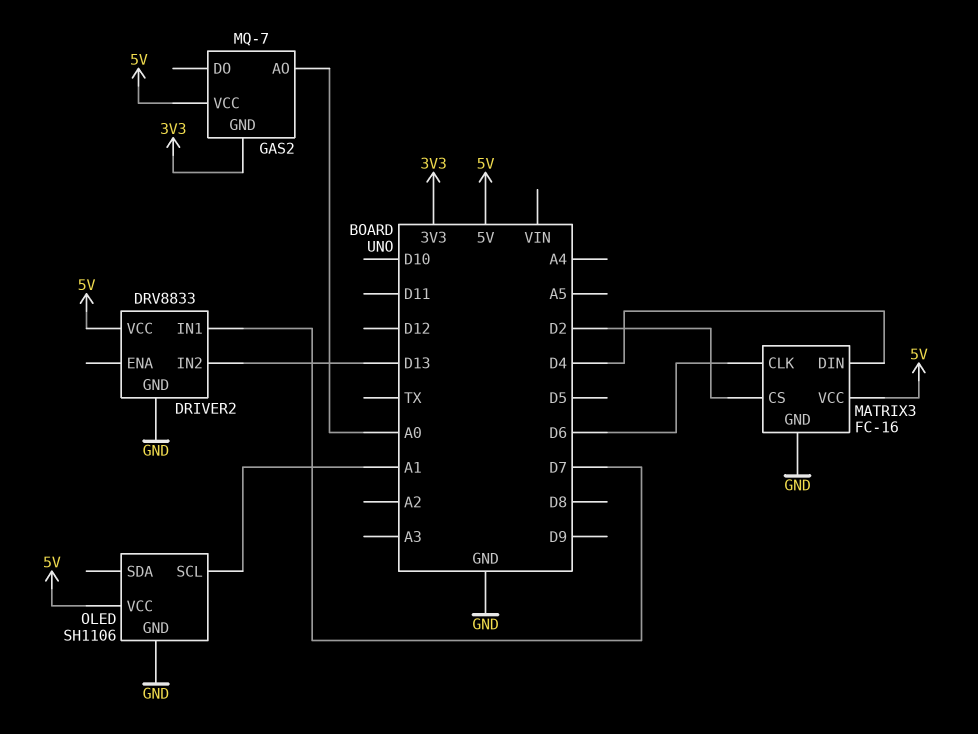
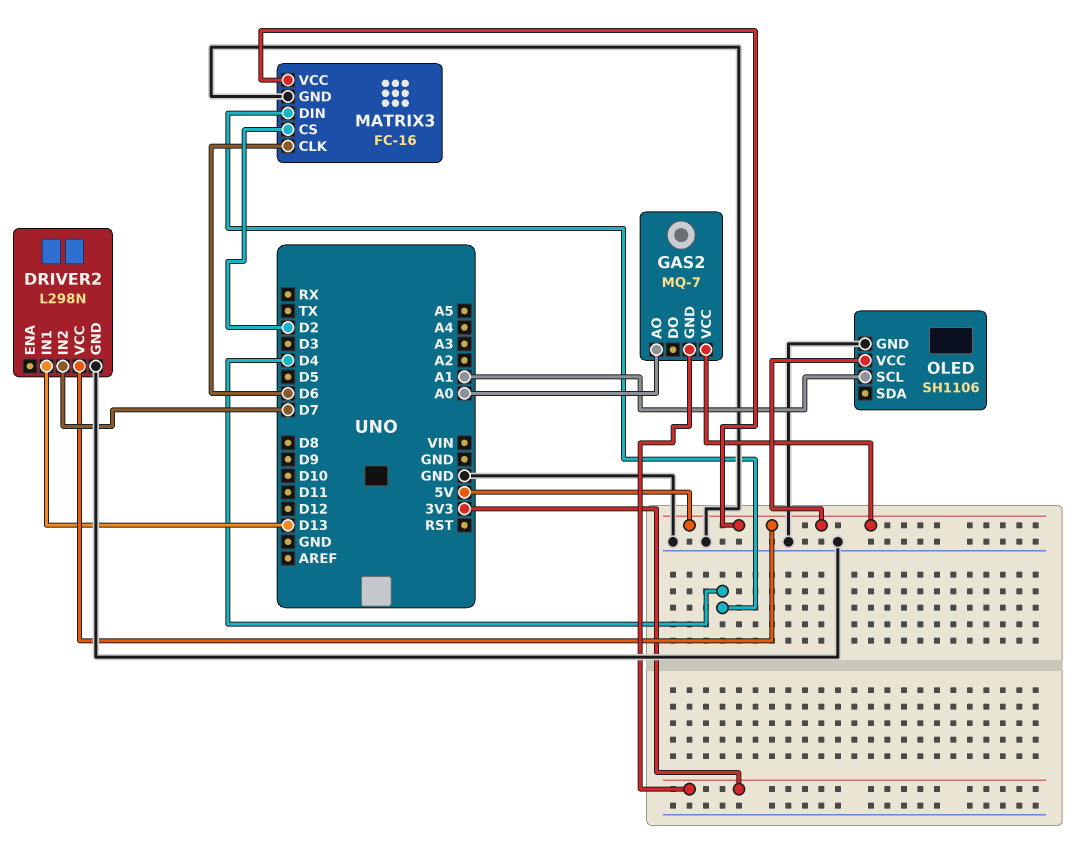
DRIVER2: DRV8833 -> L298N
DRIVER2 pin IN1: D7 -> D13
DRIVER2 pin IN2: D13 -> D7

